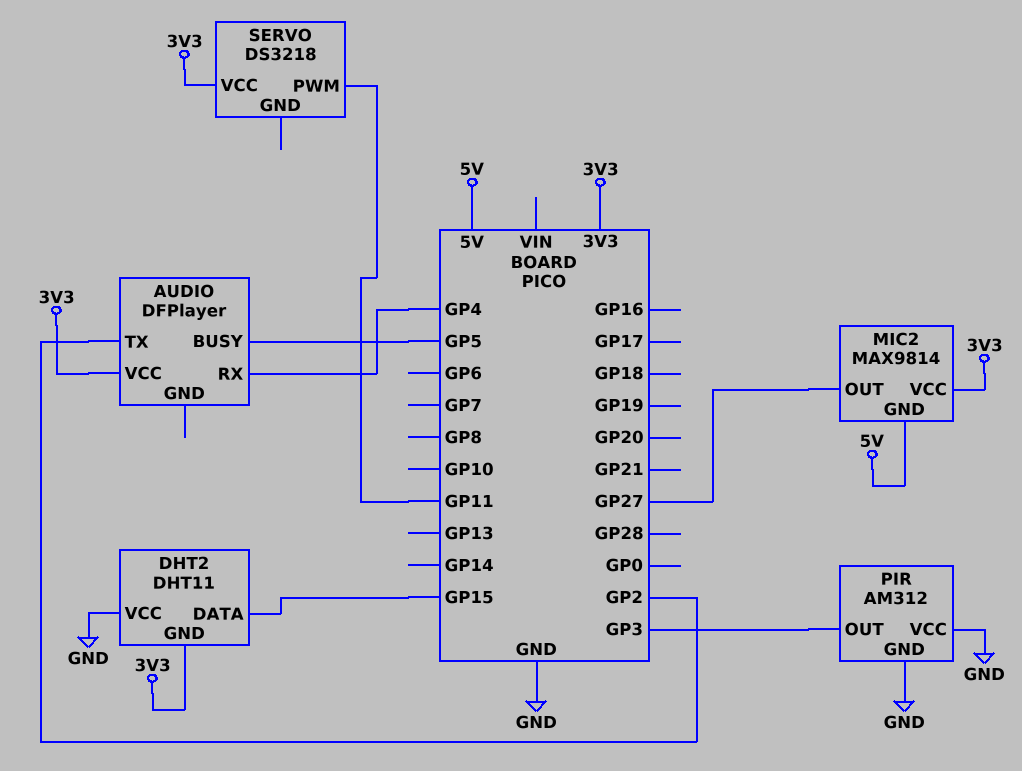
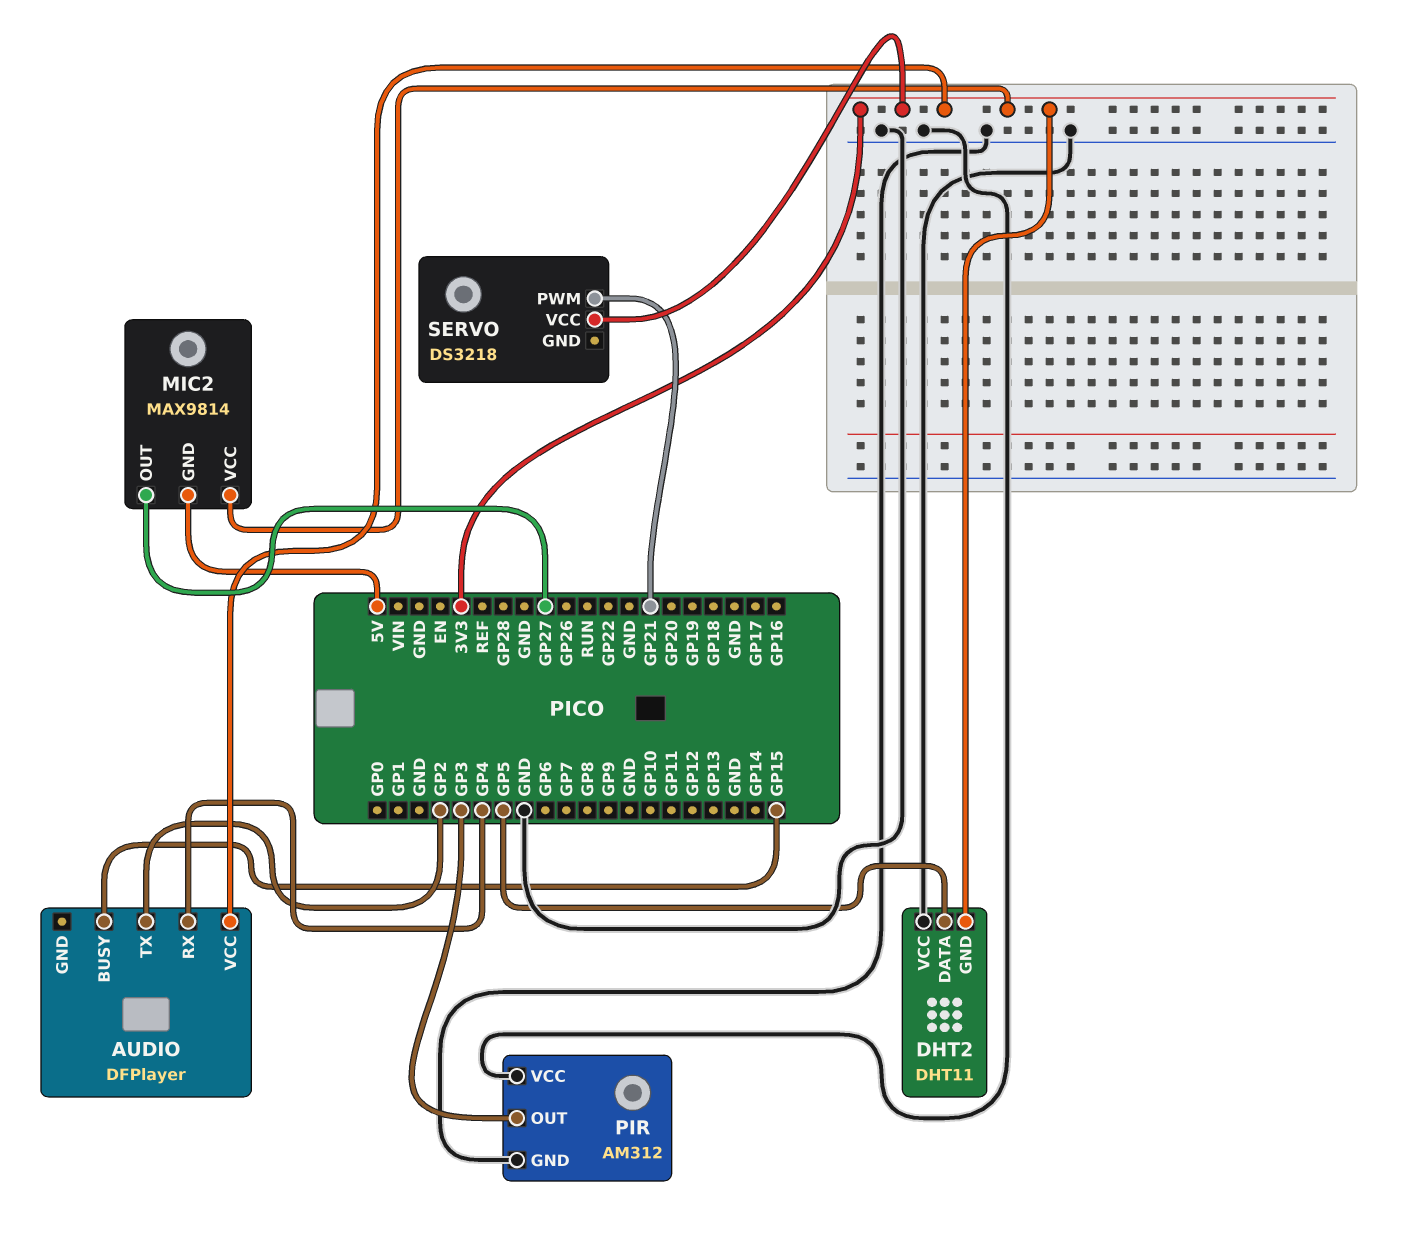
AUDIO pin BUSY: GP5 -> GP15
DHT2 pin DATA: GP15 -> GP5
SERVO pin PWM: GP11 -> GP21

